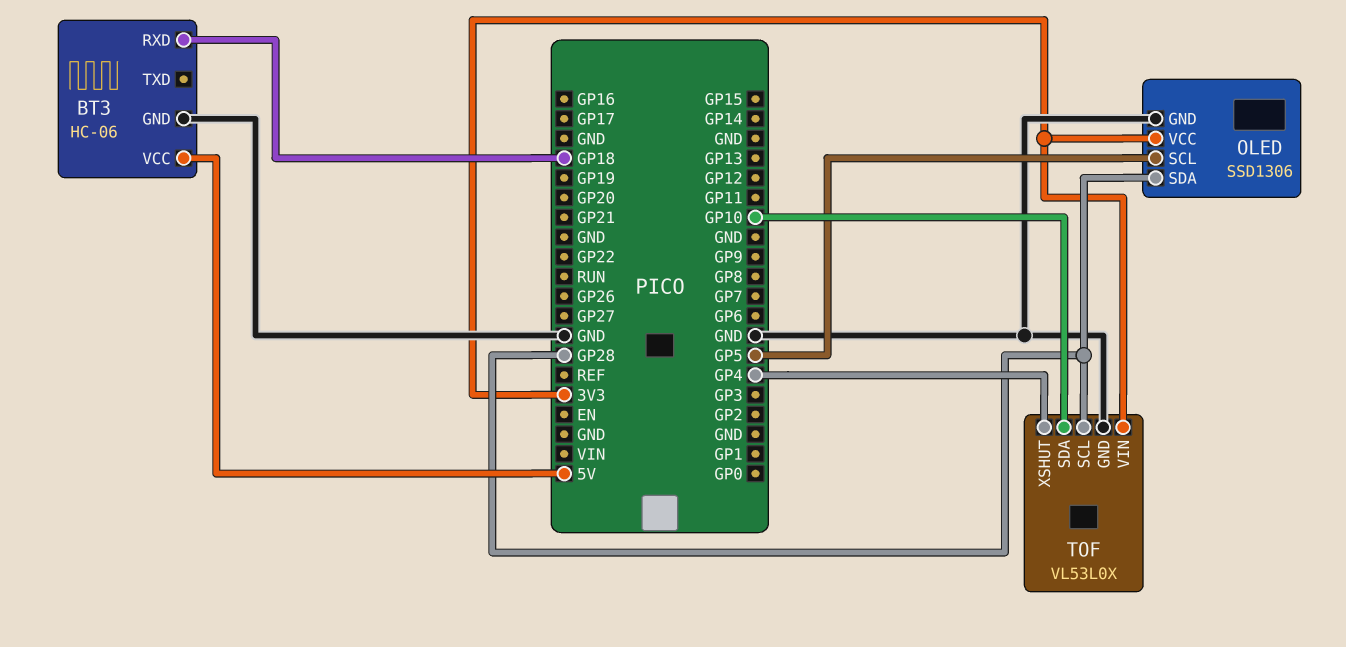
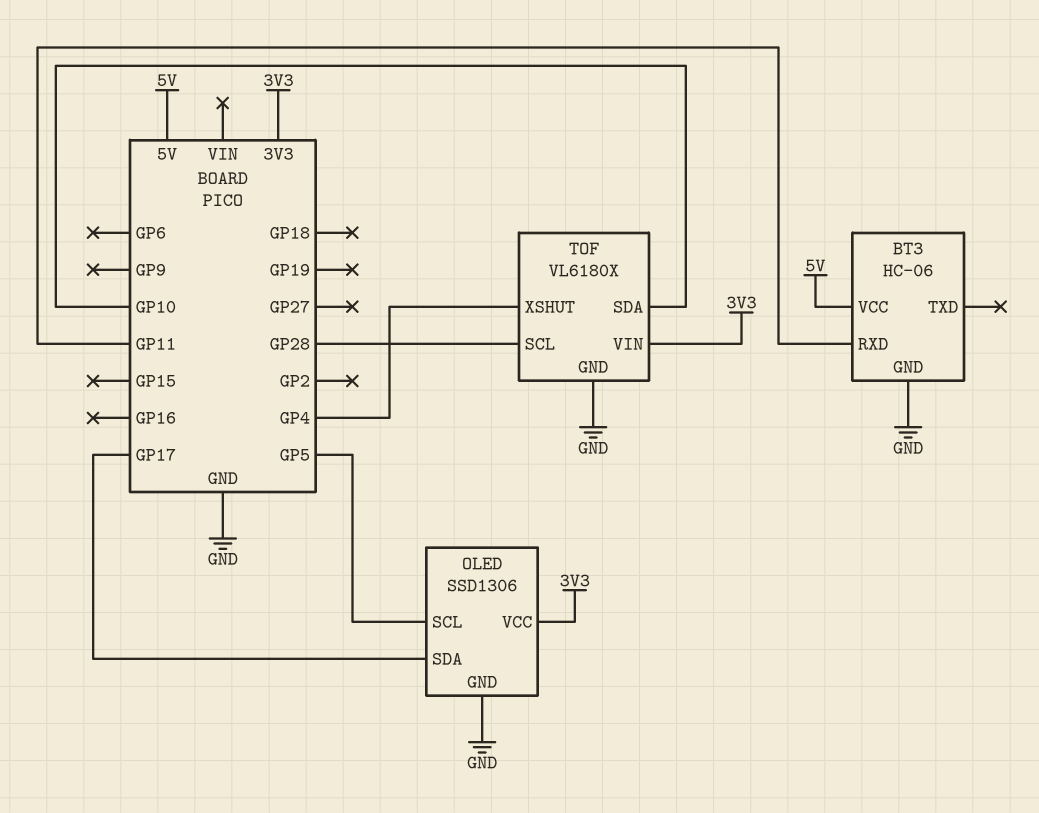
BT3 pin RXD: GP18 -> GP11
OLED pin SDA: GP28 -> GP17
TOF: VL53L0X -> VL6180X

